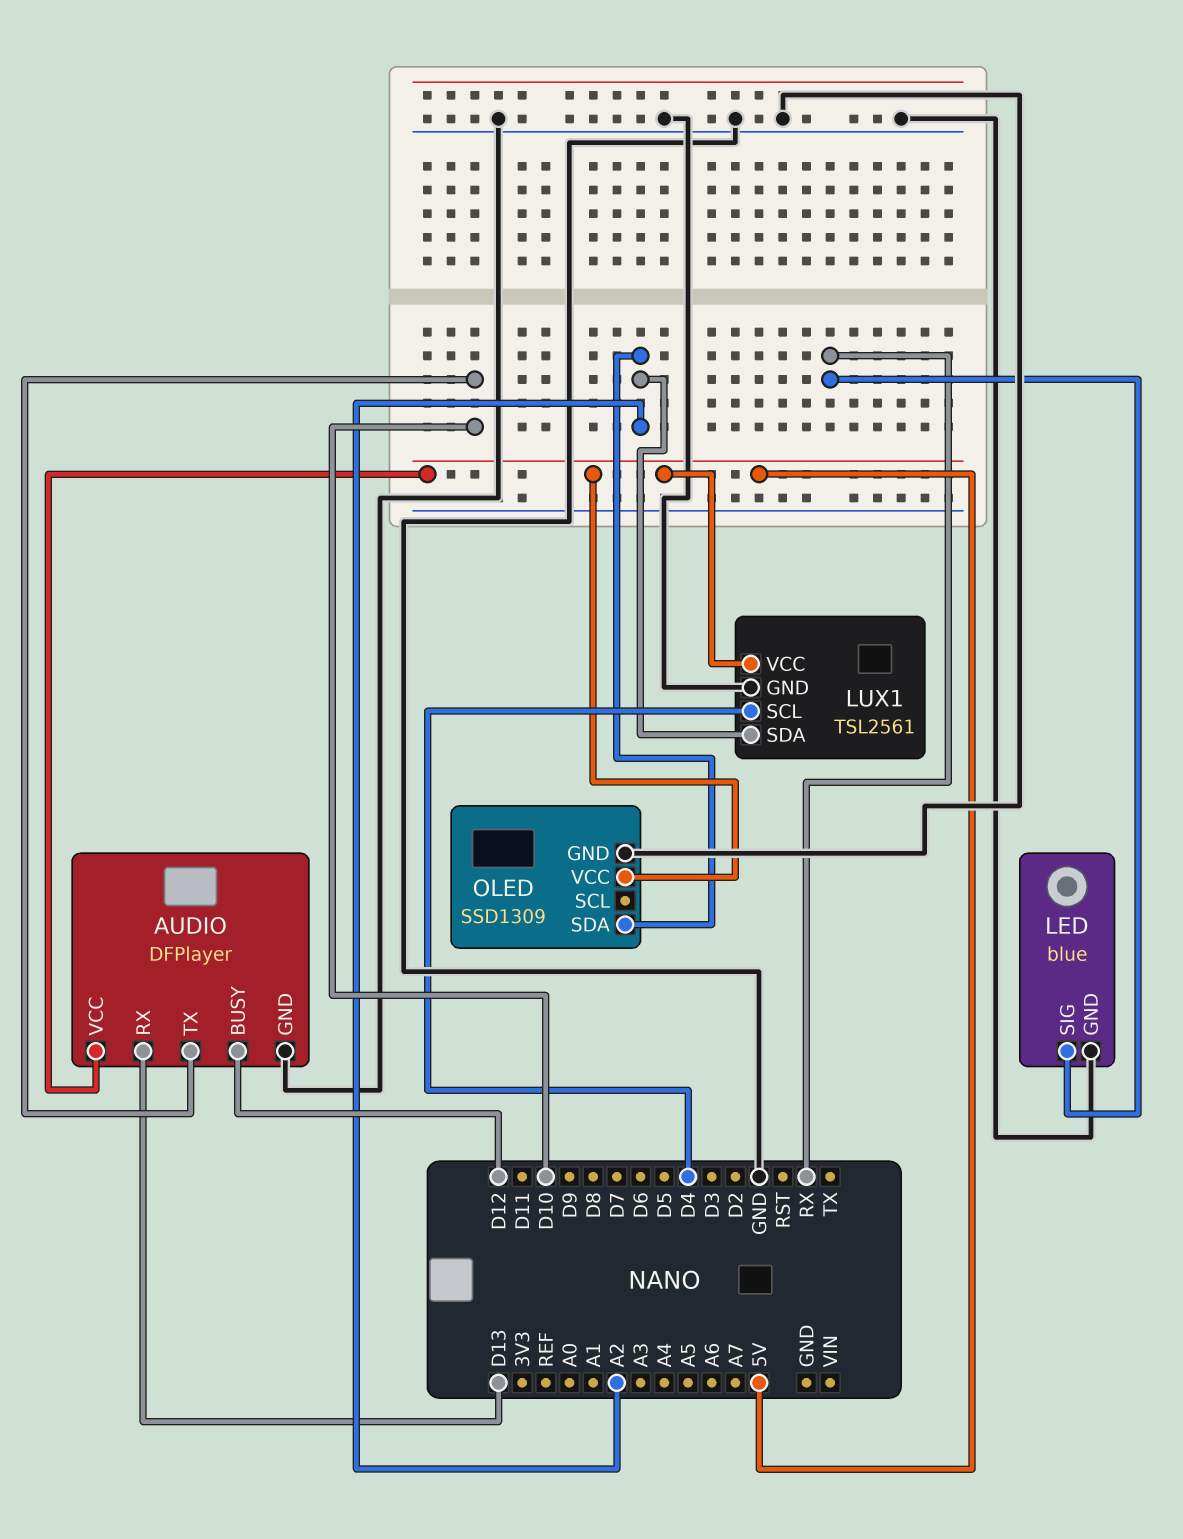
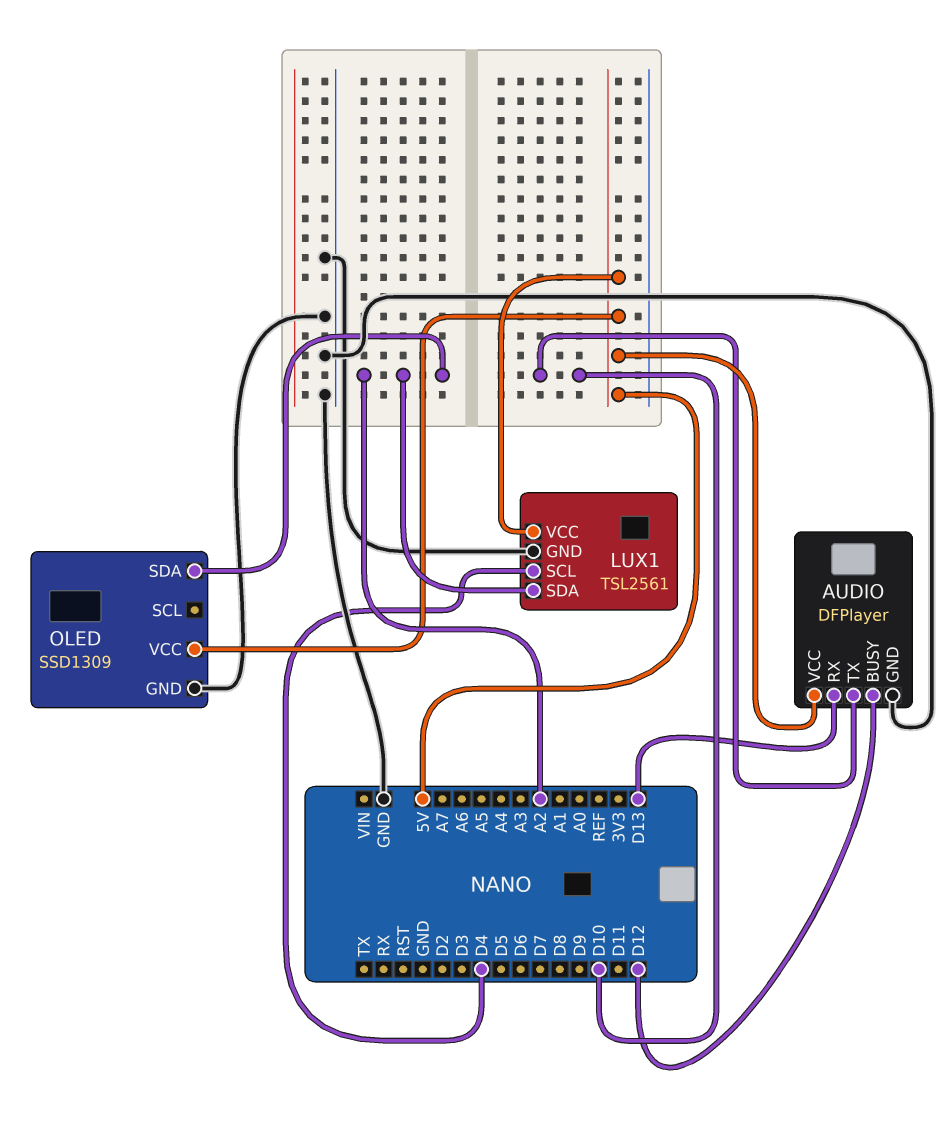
LED: blue -> none
LED pin GND: GND -> none
LED pin SIG: RX -> none

